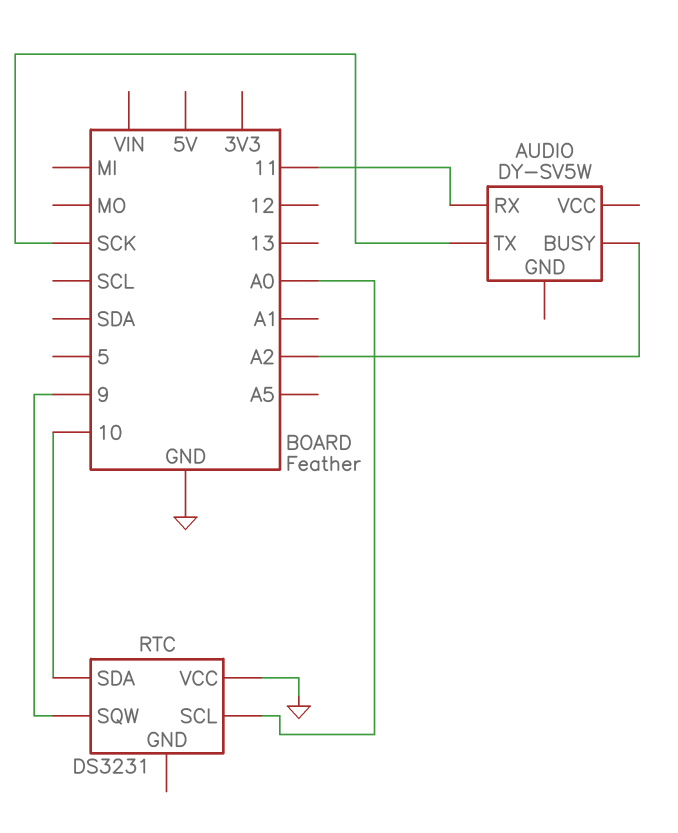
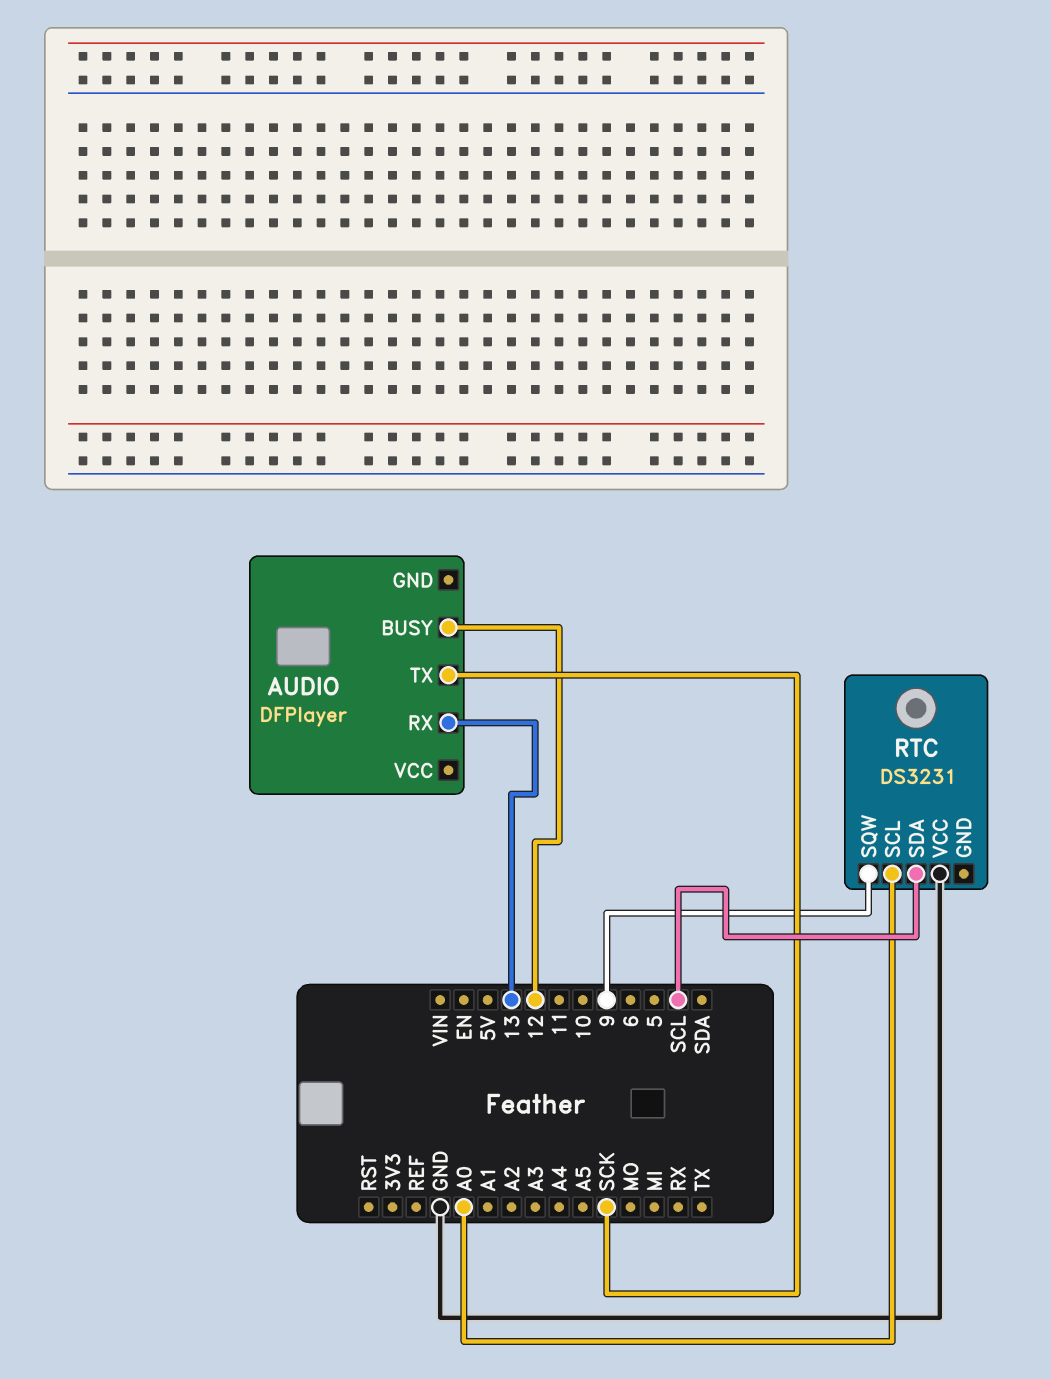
AUDIO: DY-SV5W -> DFPlayer
AUDIO pin BUSY: A2 -> 12
AUDIO pin RX: 11 -> 13
RTC pin SDA: 10 -> SCL

